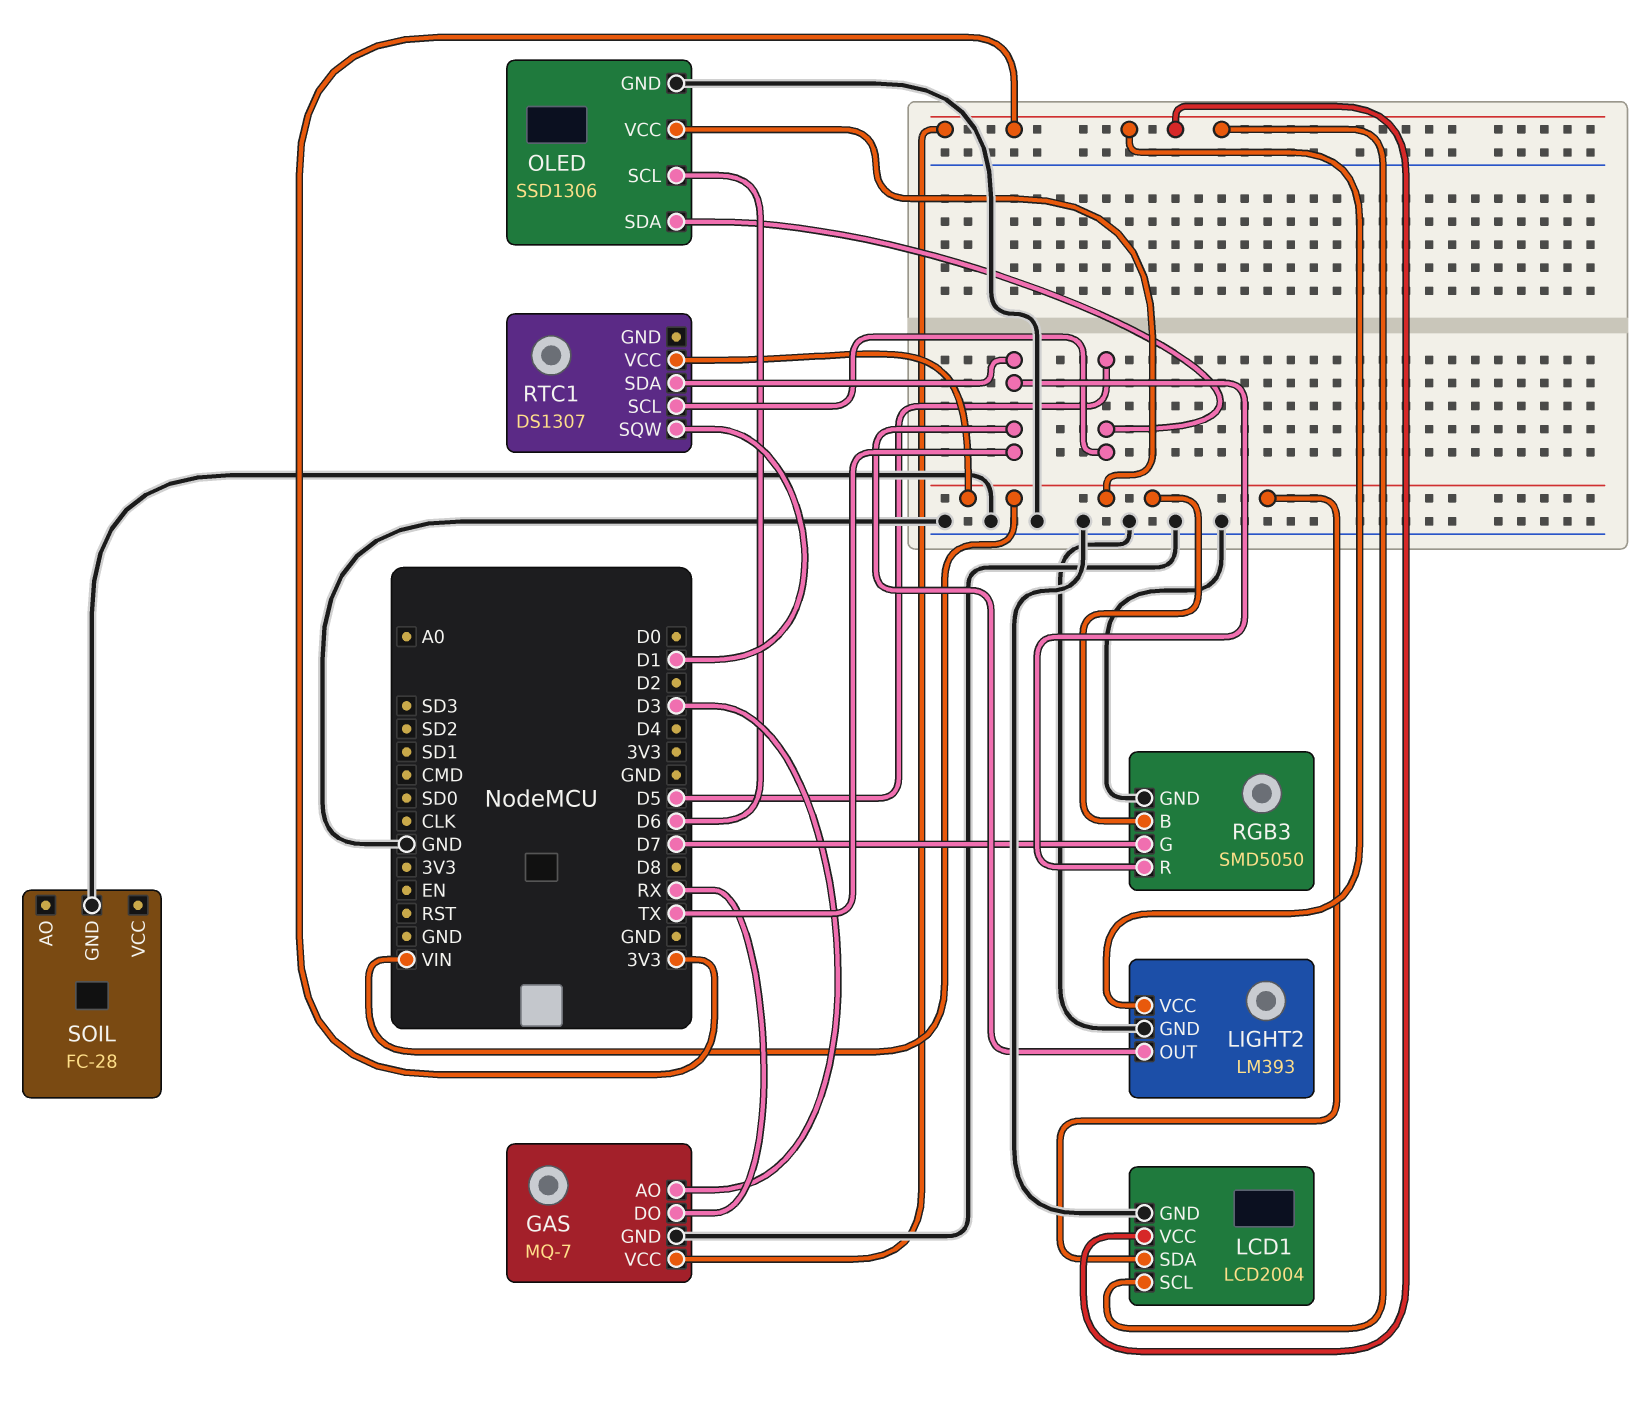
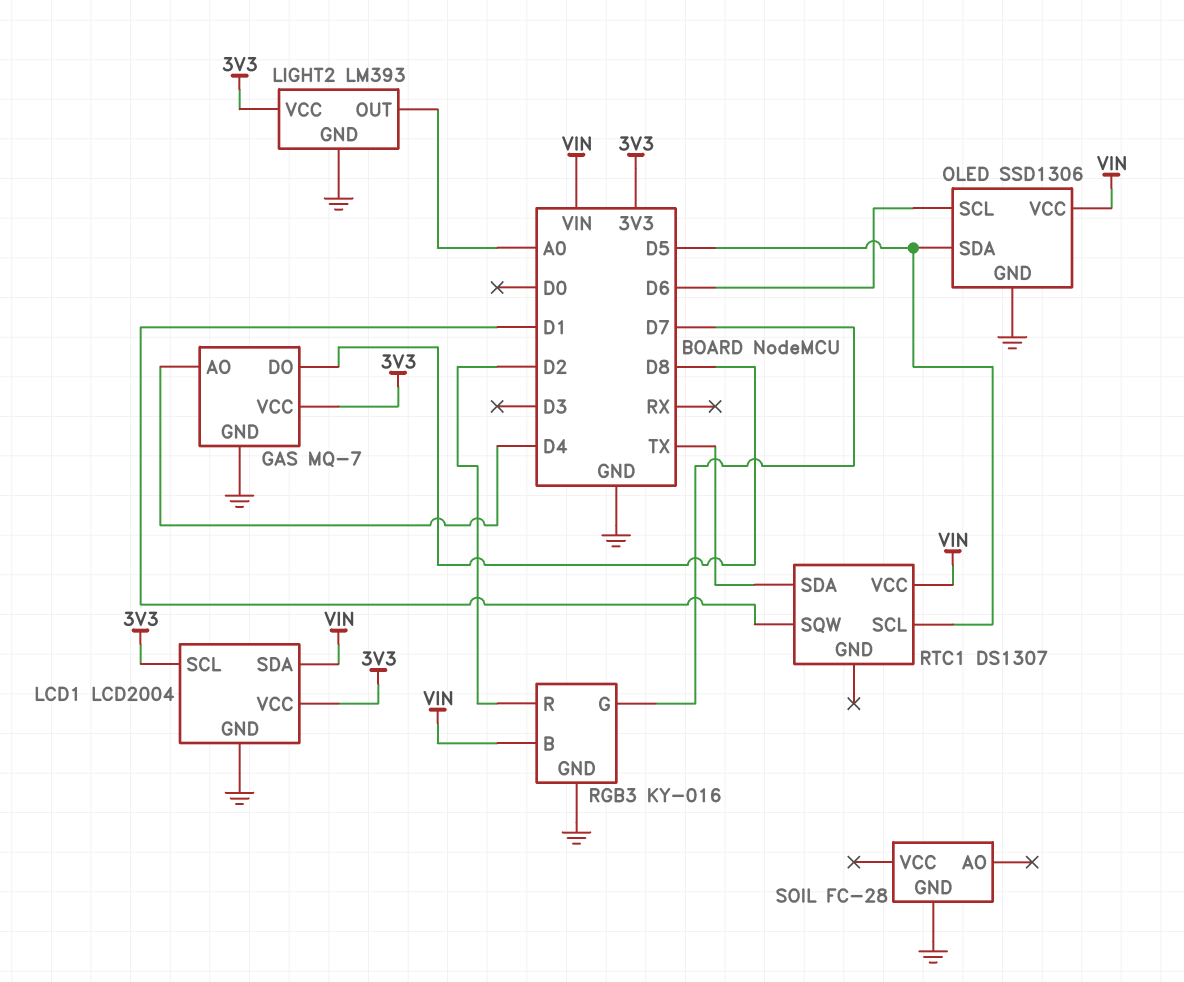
GAS pin AO: D3 -> D4
GAS pin DO: RX -> D8
LIGHT2 pin OUT: TX -> A0
RGB3: SMD5050 -> KY-016
RGB3 pin R: TX -> D2

